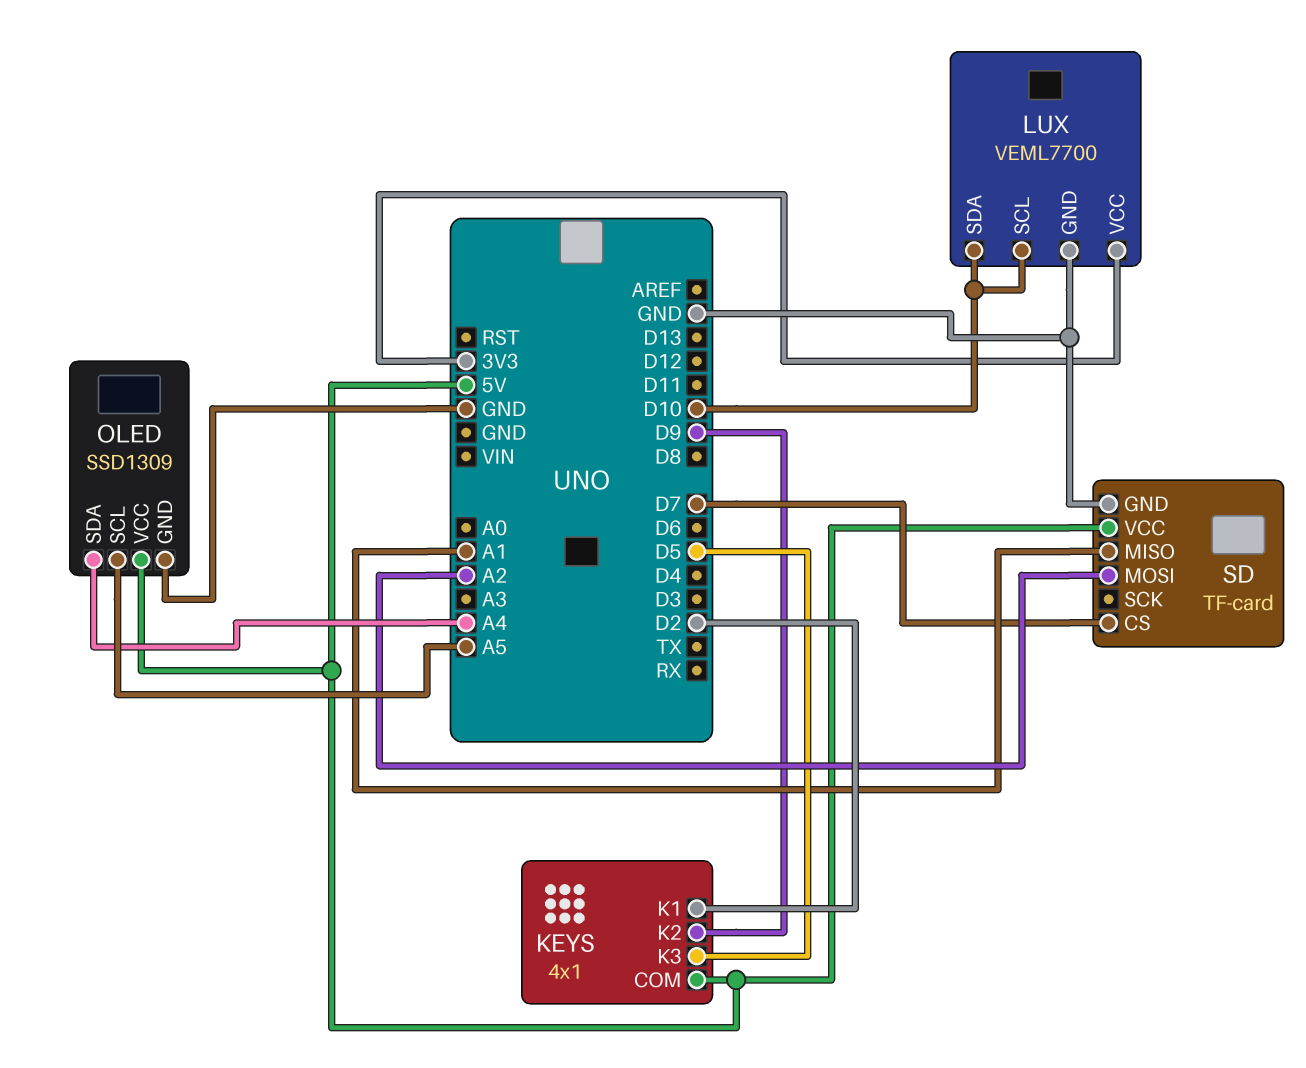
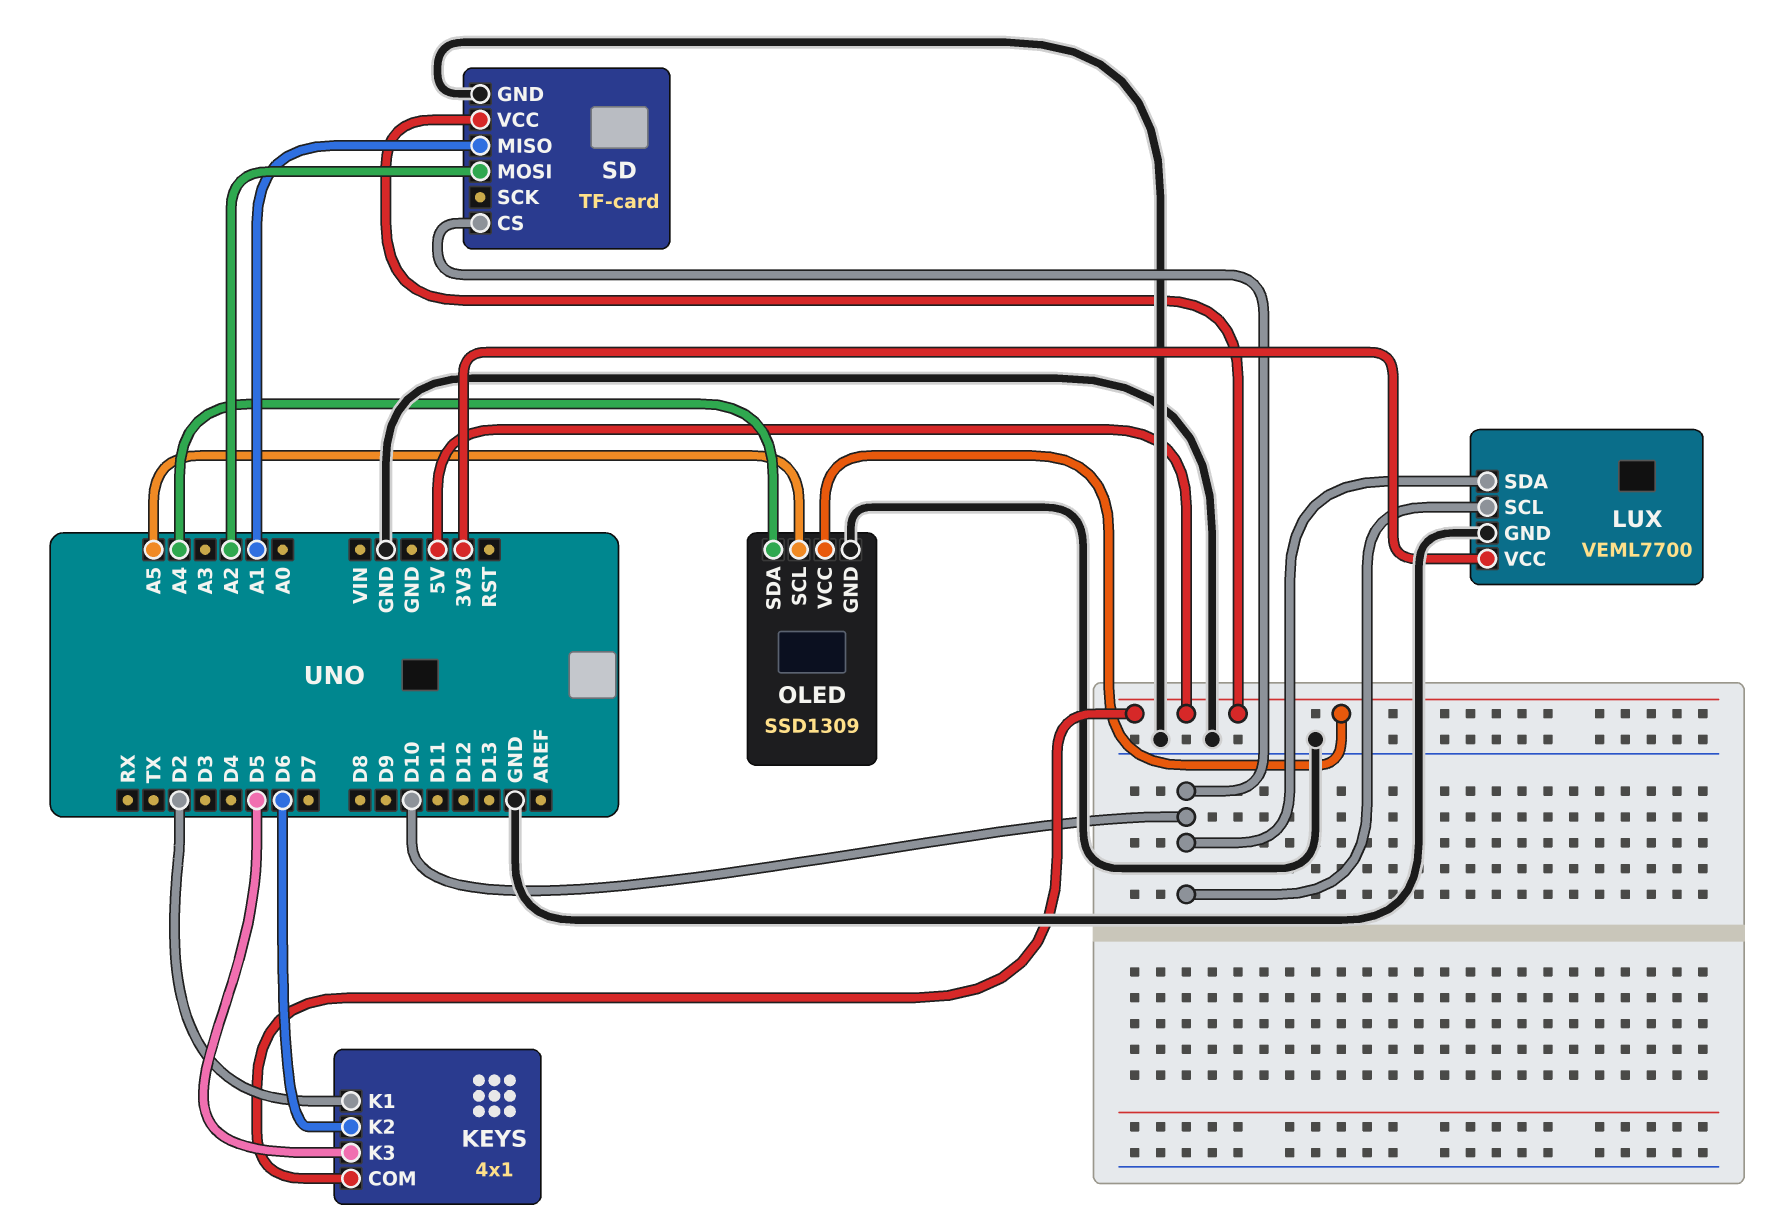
KEYS pin K2: D9 -> D6
SD pin CS: D7 -> D10

